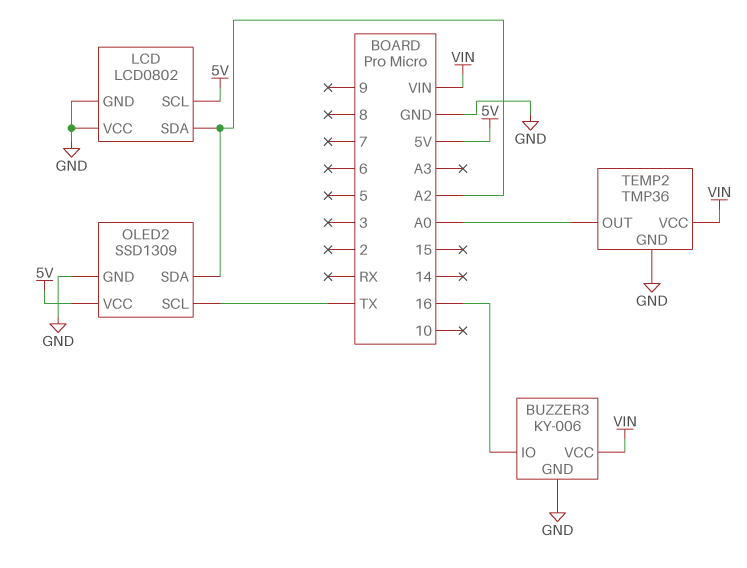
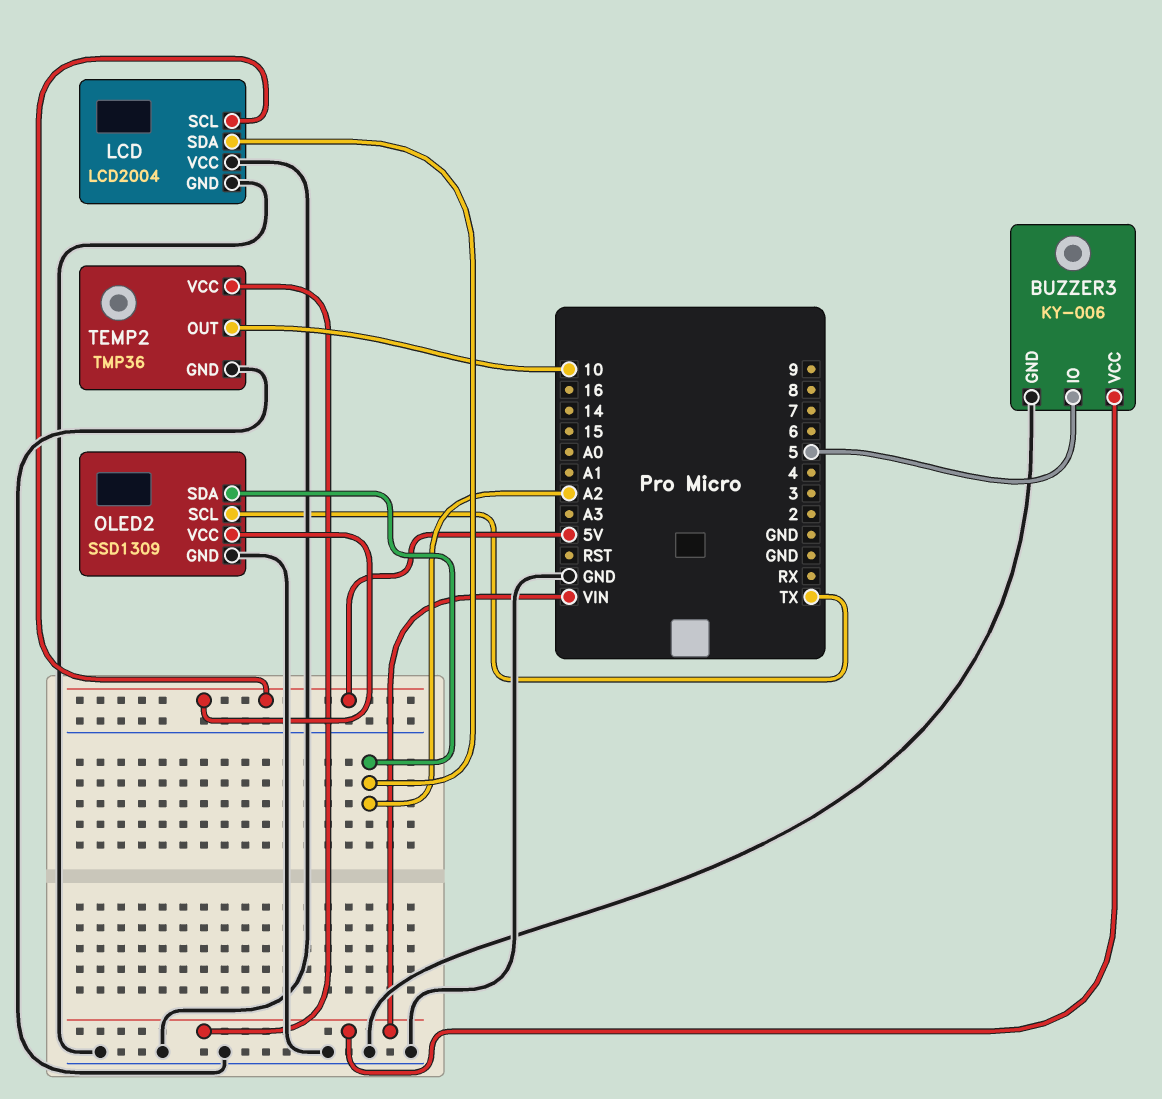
BUZZER3 pin IO: 16 -> 5
LCD: LCD0802 -> LCD2004
TEMP2 pin OUT: A0 -> 10

